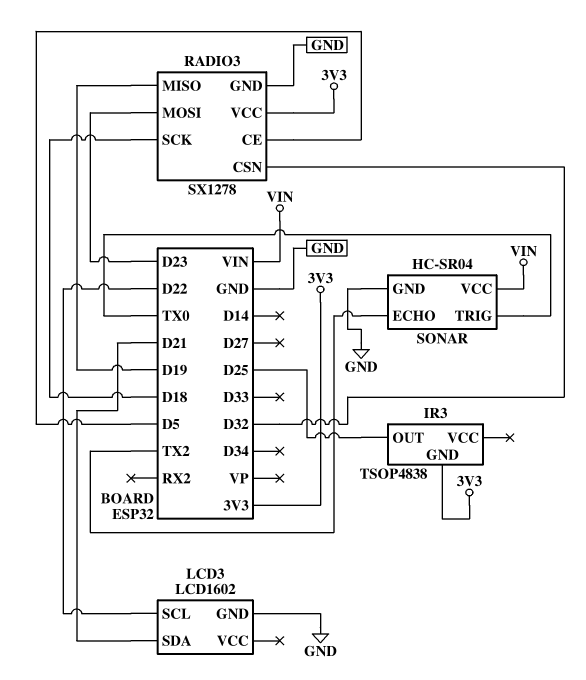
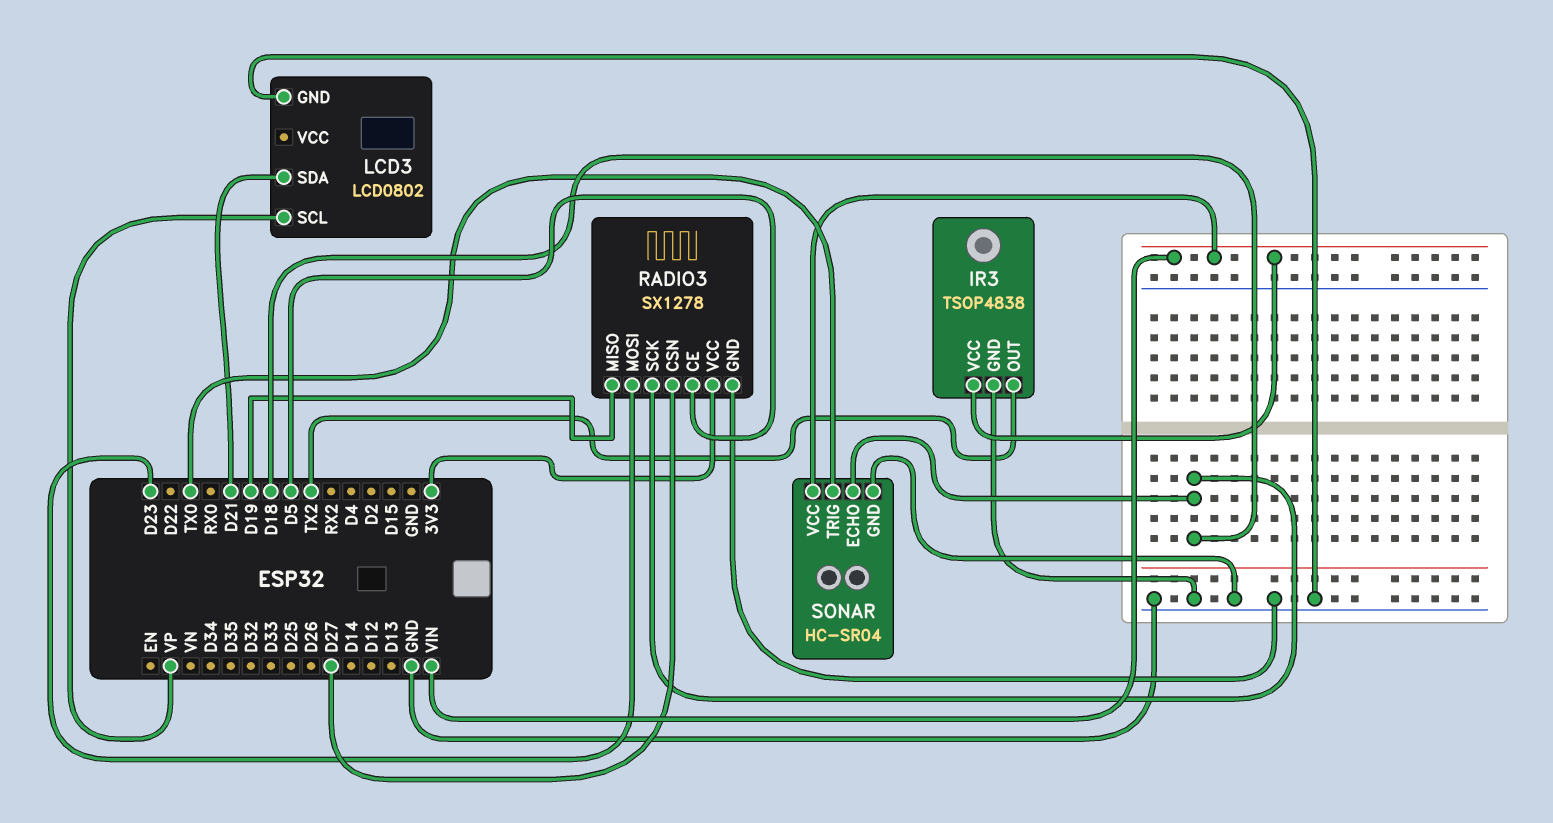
IR3 pin GND: 3V3 -> GND
IR3 pin OUT: D25 -> TX2
IR3 pin VCC: none -> VIN
LCD3: LCD1602 -> LCD0802
LCD3 pin SCL: D22 -> VP
RADIO3 pin CSN: D32 -> D27
SONAR pin ECHO: TX2 -> D18

